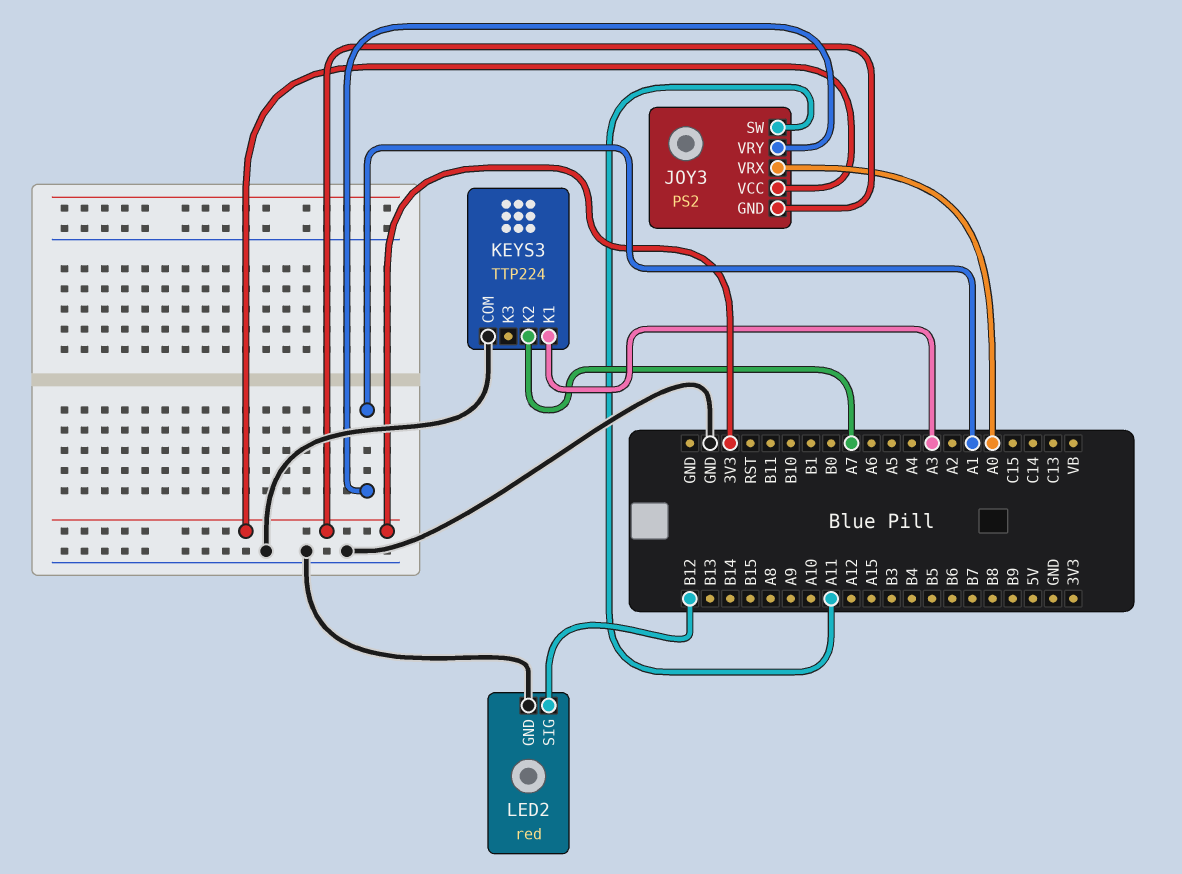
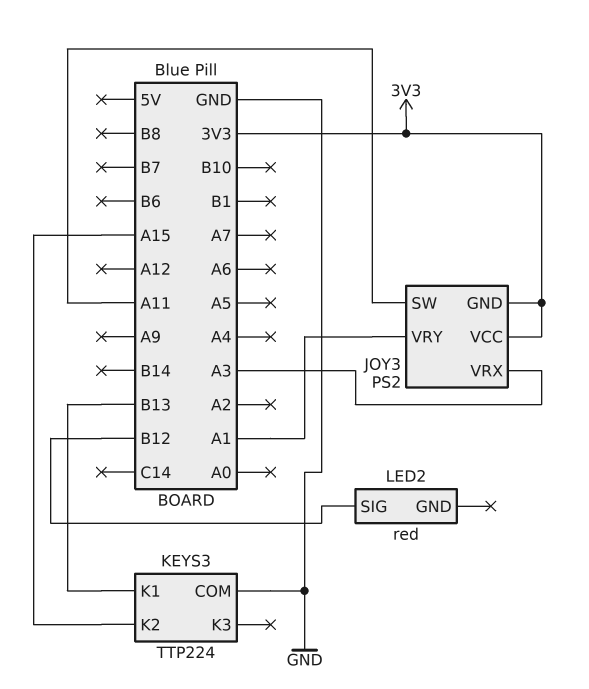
JOY3 pin VRX: A0 -> A3
KEYS3 pin K1: A3 -> B13
KEYS3 pin K2: A7 -> A15
LED2 pin GND: GND -> none

